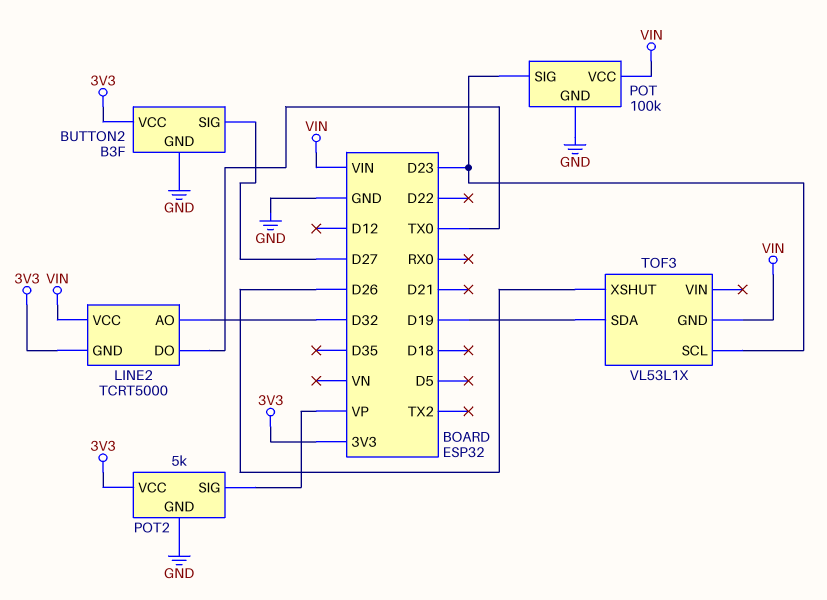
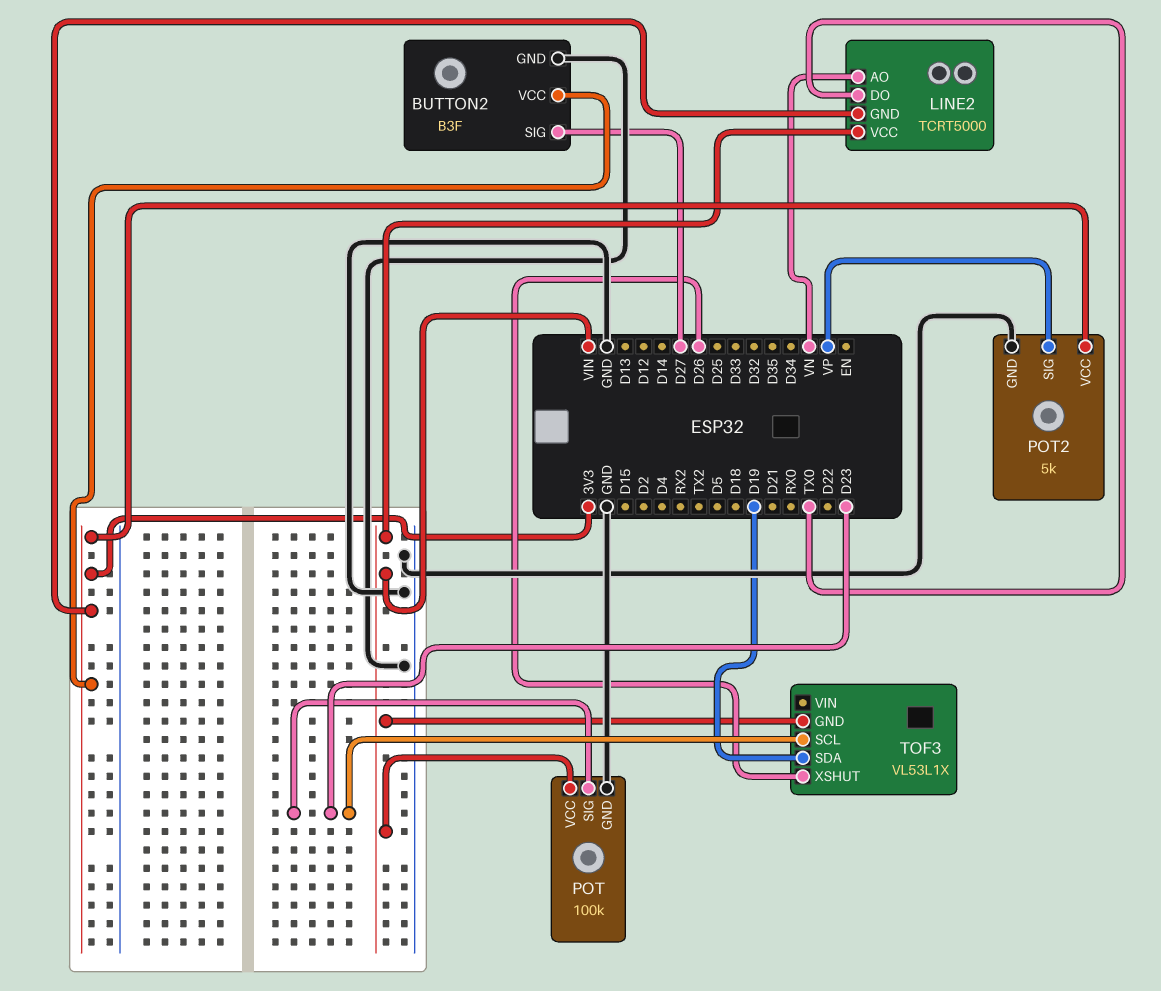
LINE2 pin AO: D32 -> VN

